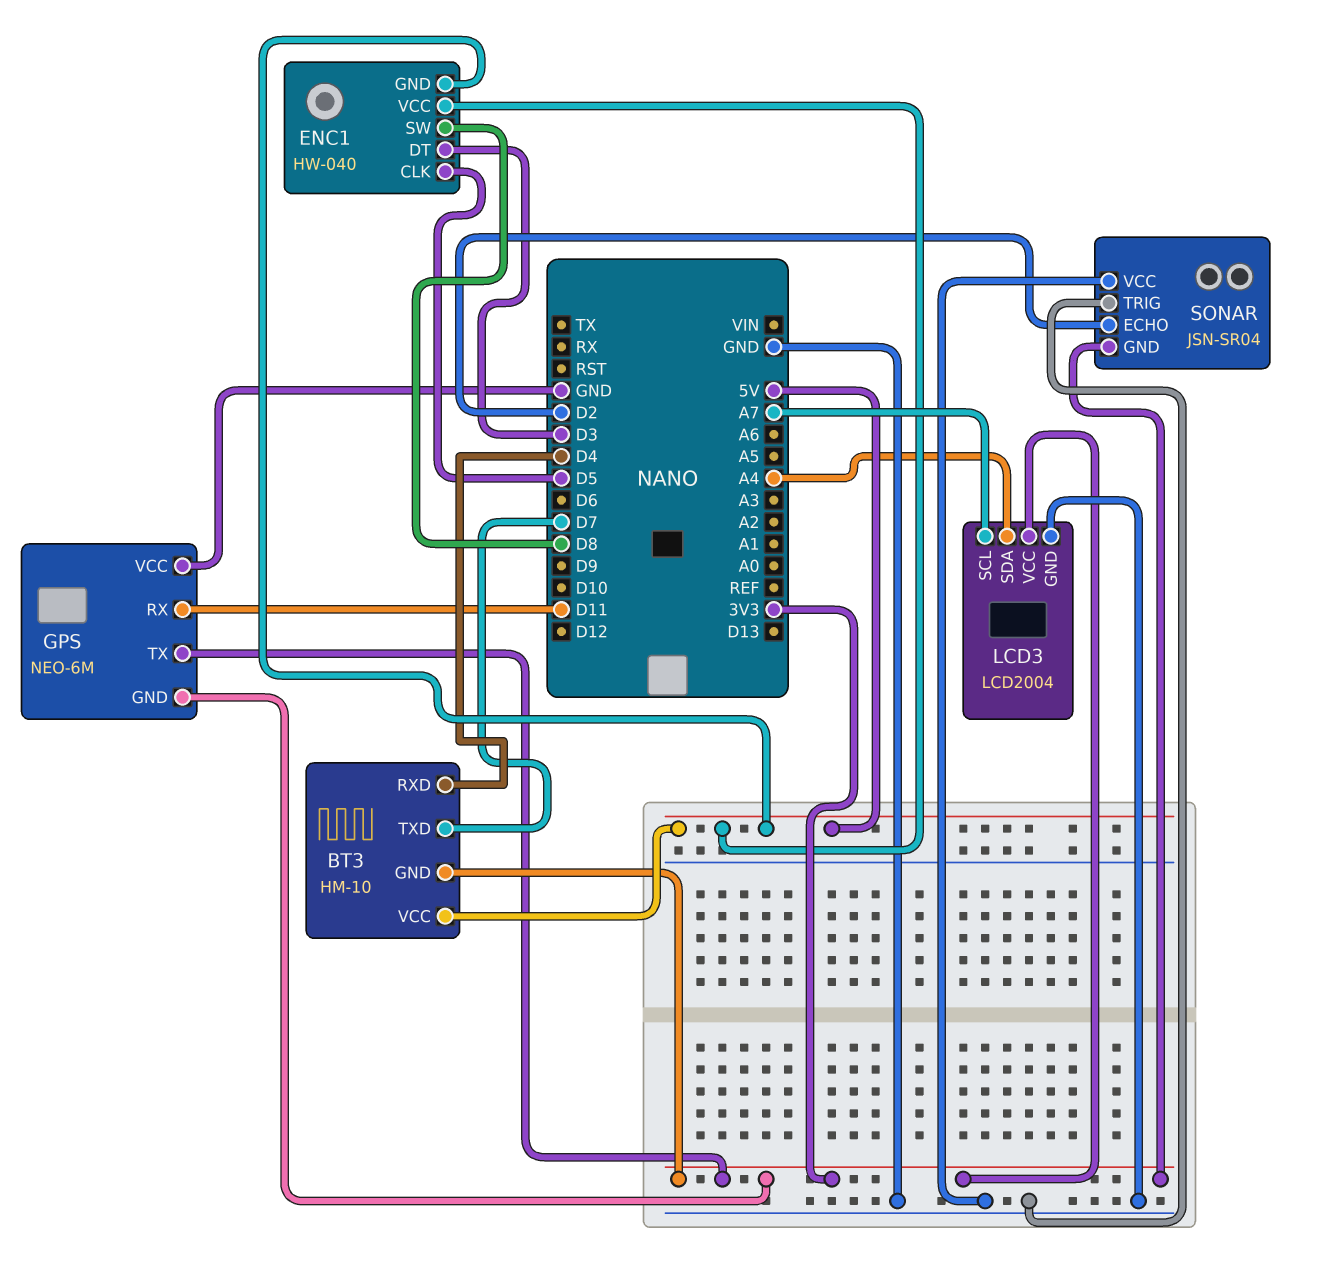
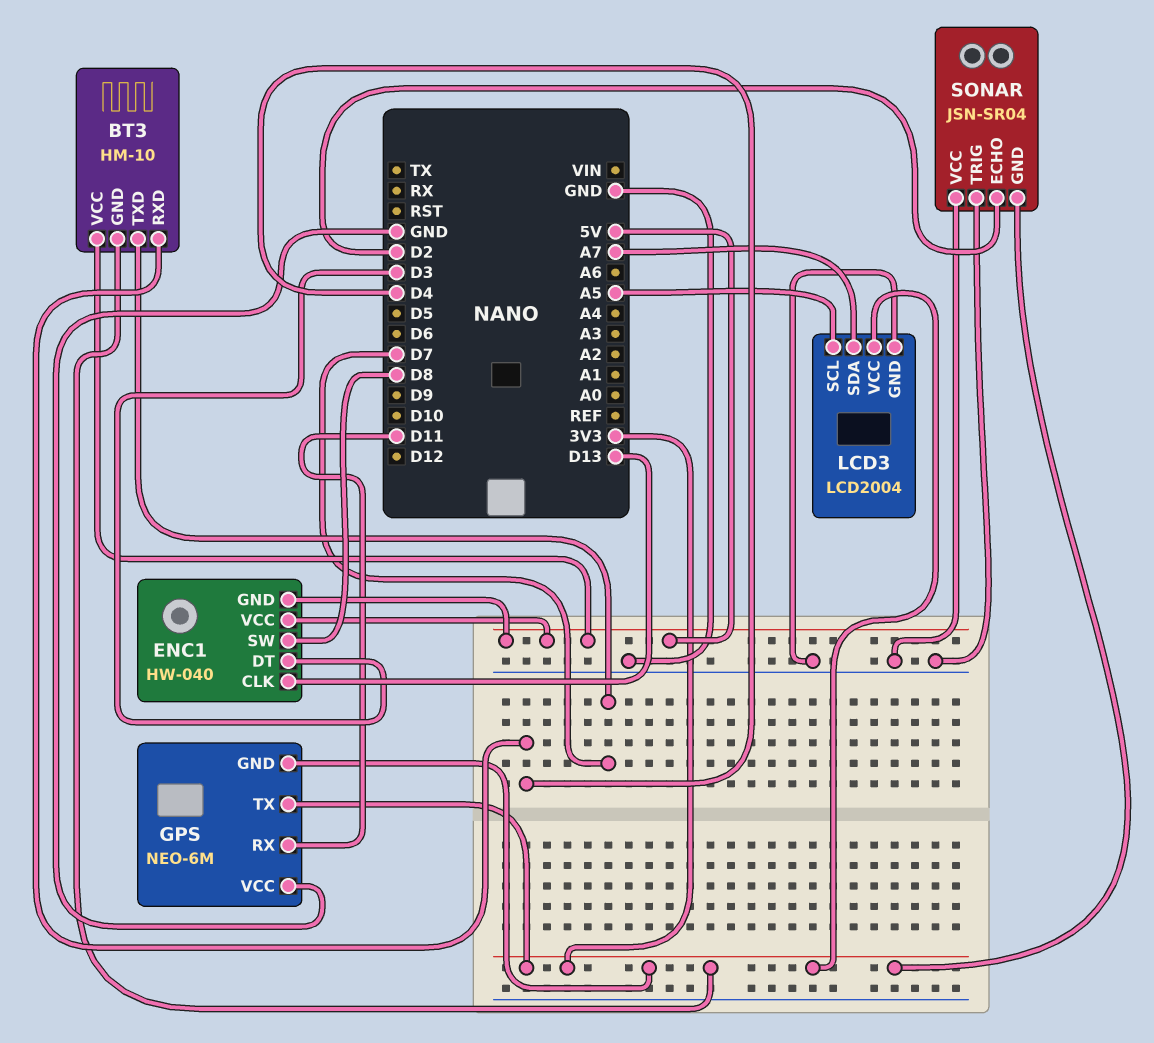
ENC1 pin CLK: D5 -> D13
LCD3 pin SCL: A7 -> A5
LCD3 pin SDA: A4 -> A7

